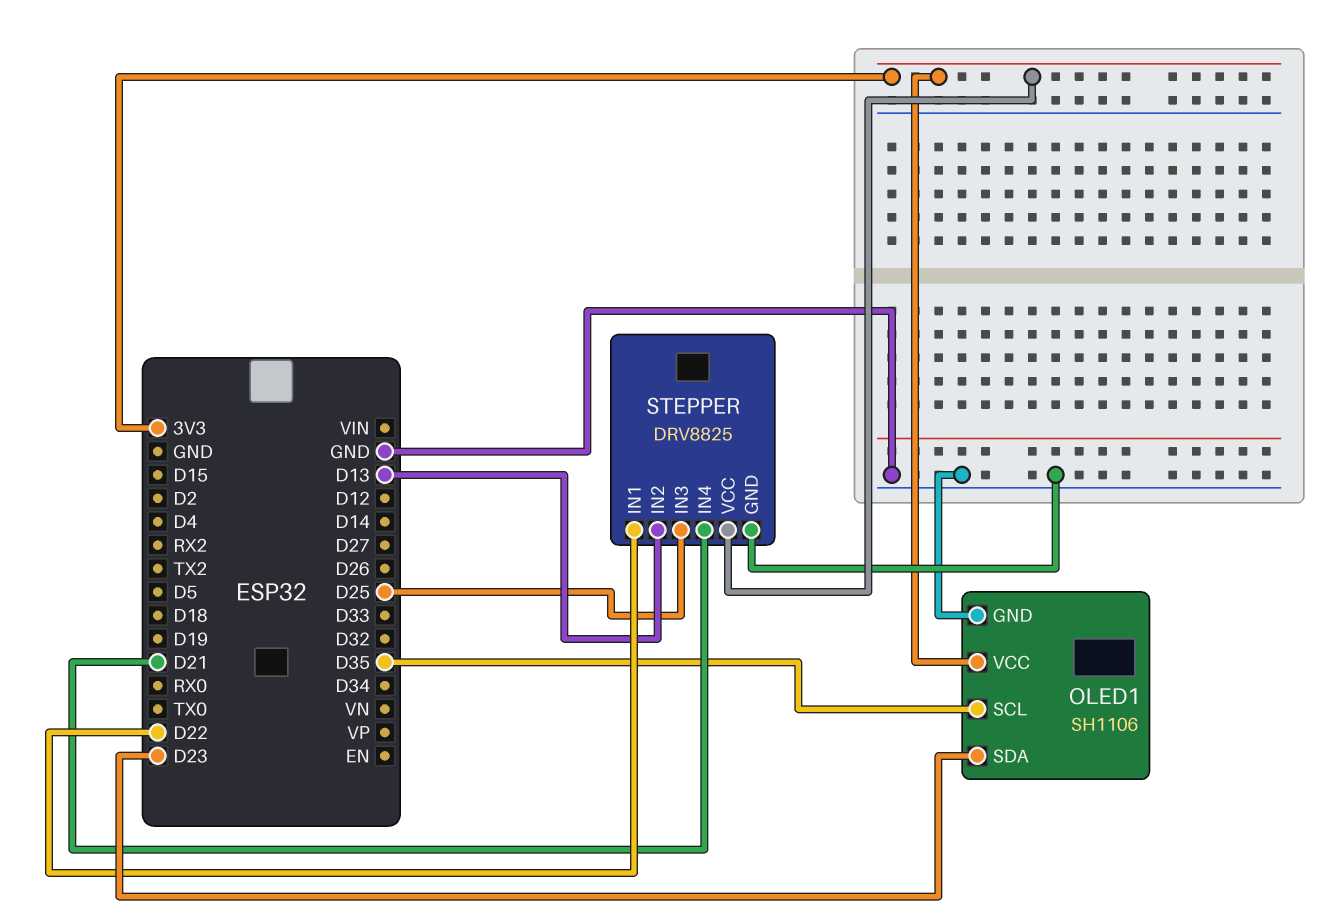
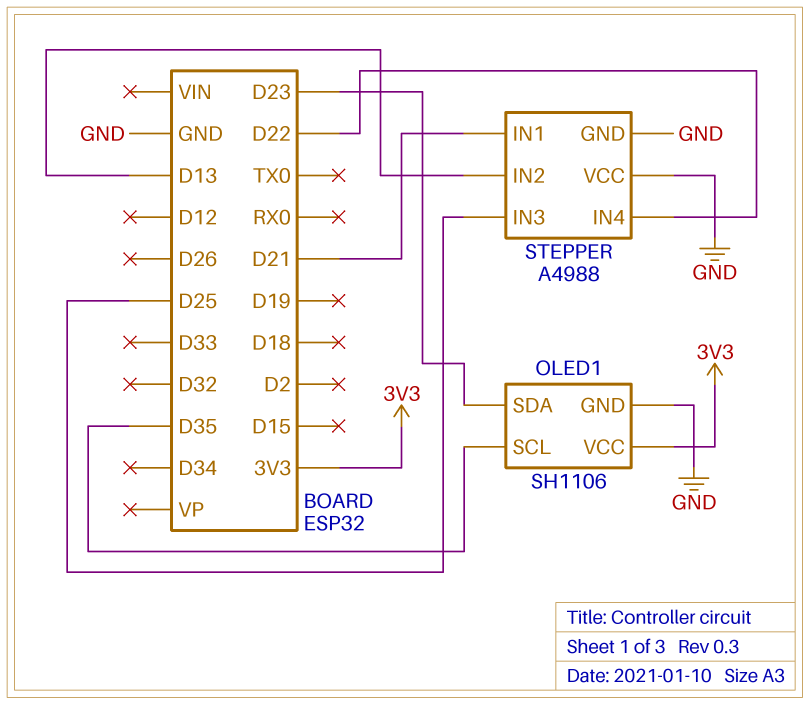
STEPPER: DRV8825 -> A4988
STEPPER pin IN1: D22 -> D21
STEPPER pin IN4: D21 -> D22
STEPPER pin VCC: 3V3 -> GND

